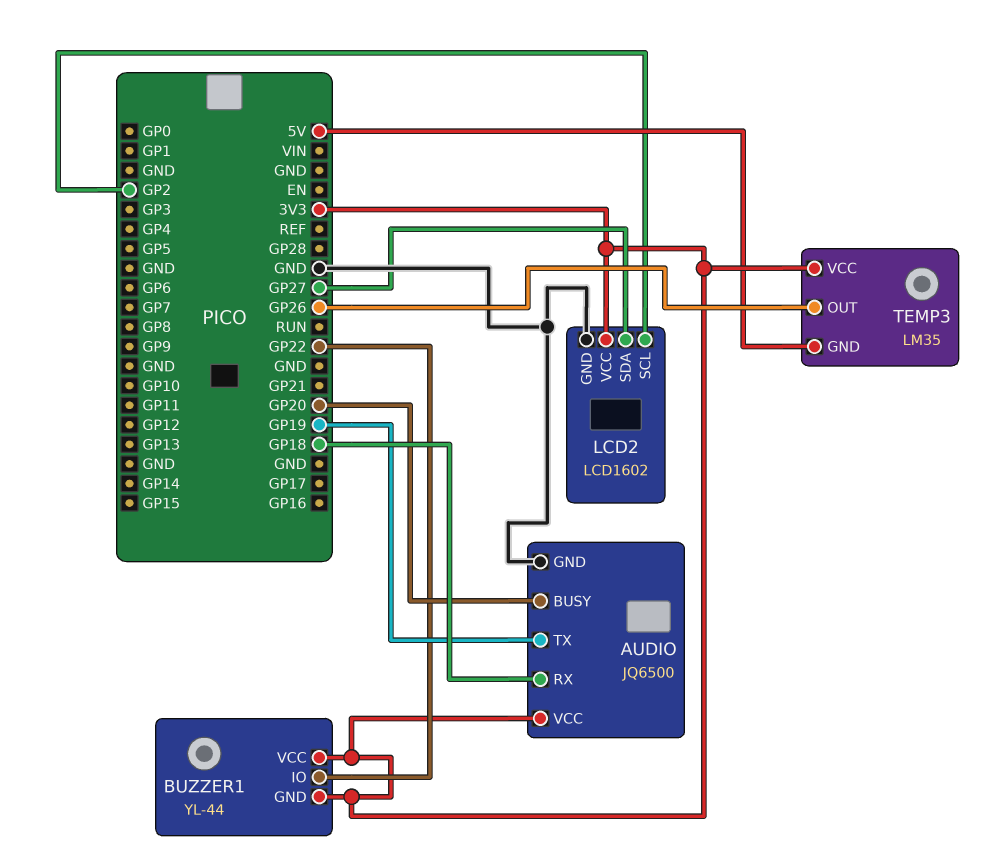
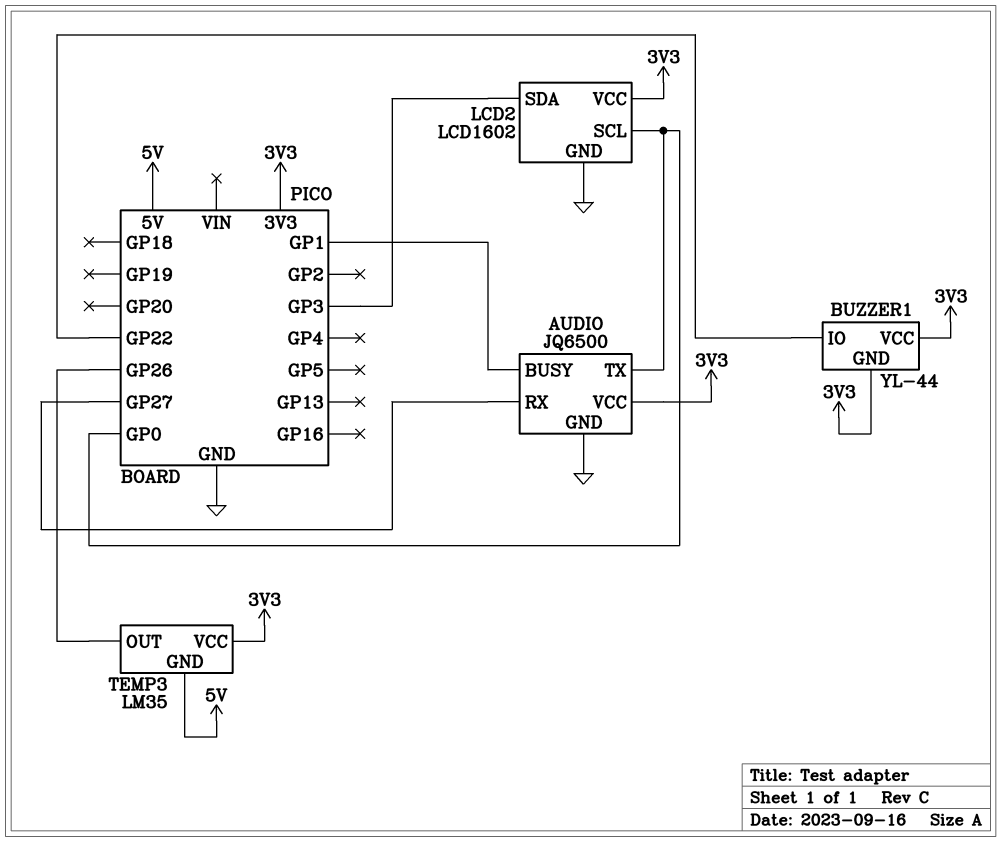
AUDIO pin BUSY: GP20 -> GP1
AUDIO pin RX: GP18 -> GP27
AUDIO pin TX: GP19 -> GP0
LCD2 pin SCL: GP2 -> GP0
LCD2 pin SDA: GP27 -> GP3

